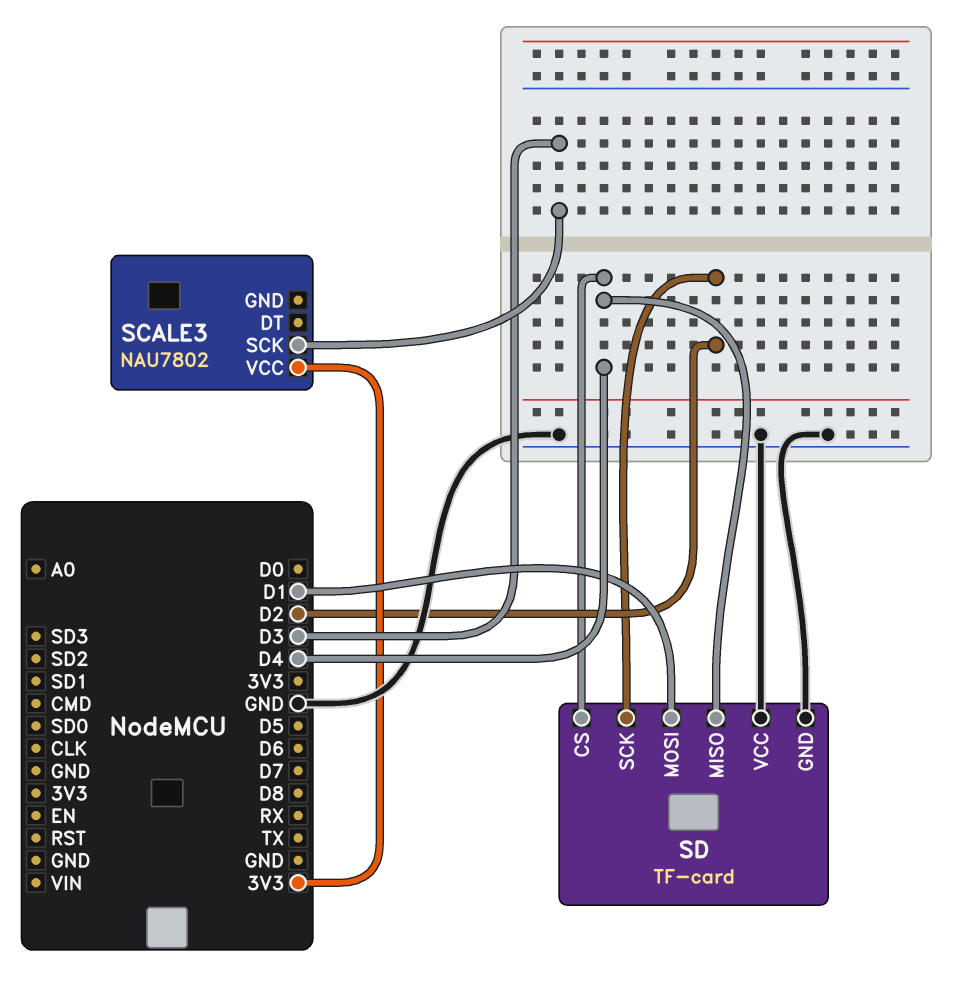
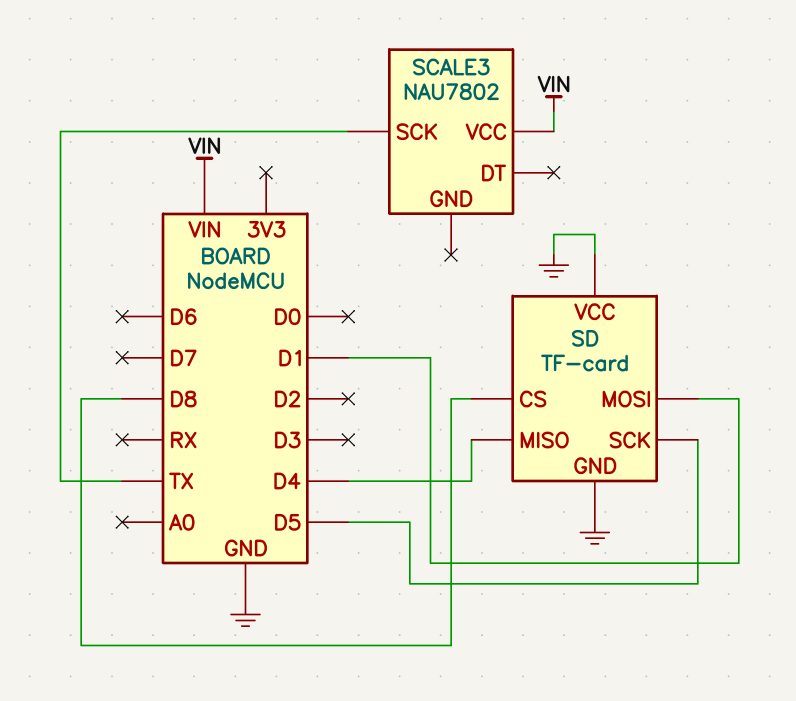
SCALE3 pin SCK: D3 -> TX
SCALE3 pin VCC: 3V3 -> VIN
SD pin CS: D4 -> D8
SD pin SCK: D2 -> D5

